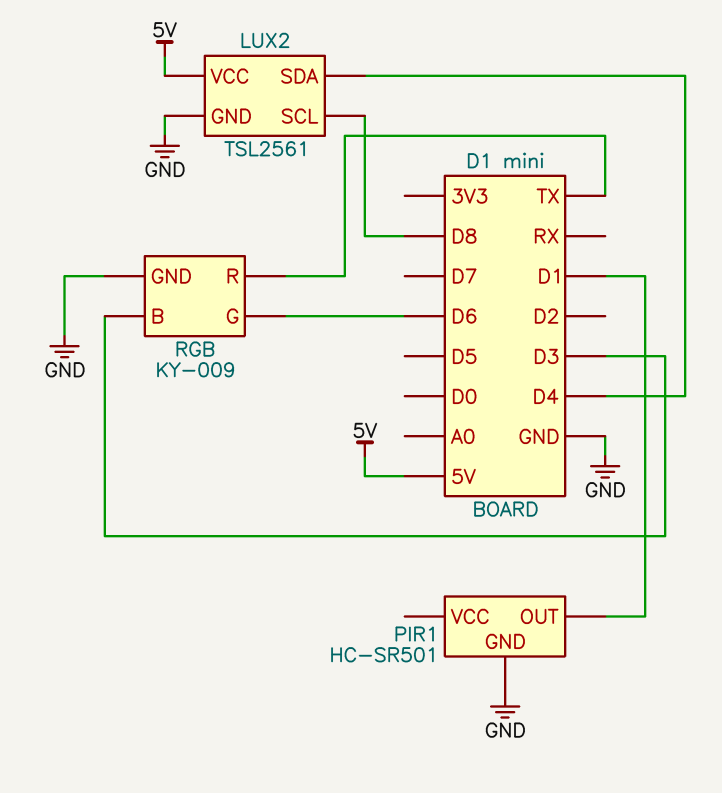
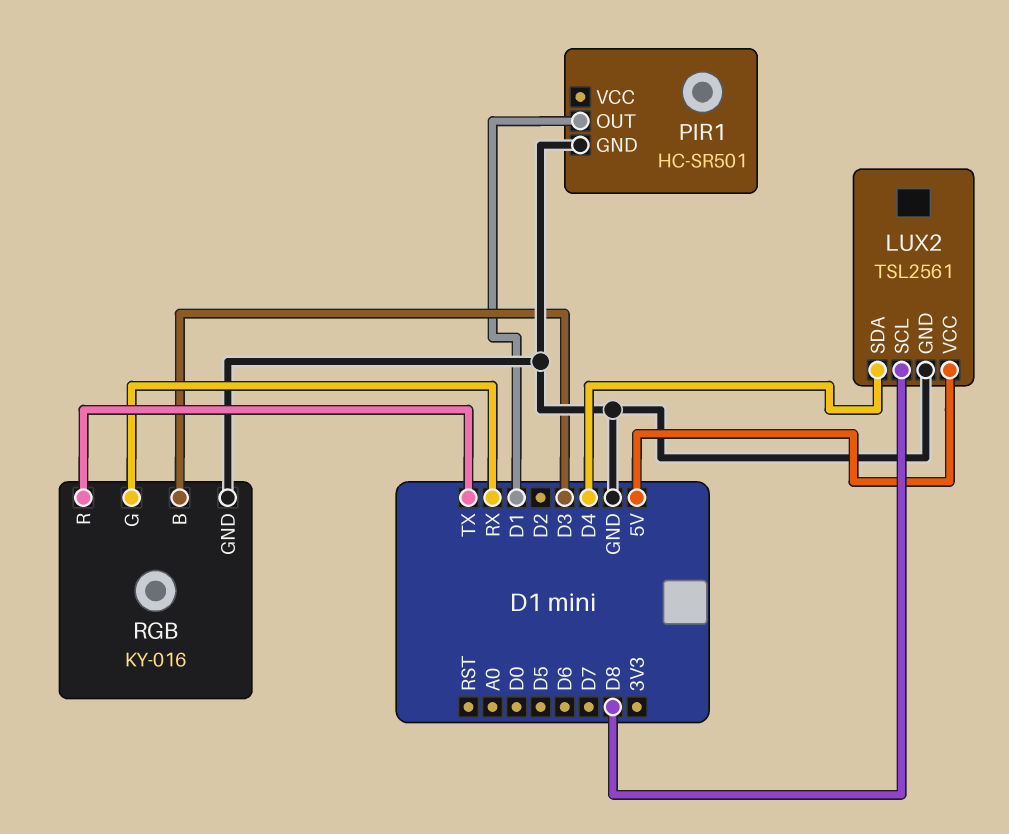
RGB: KY-009 -> KY-016
RGB pin G: D6 -> RX

